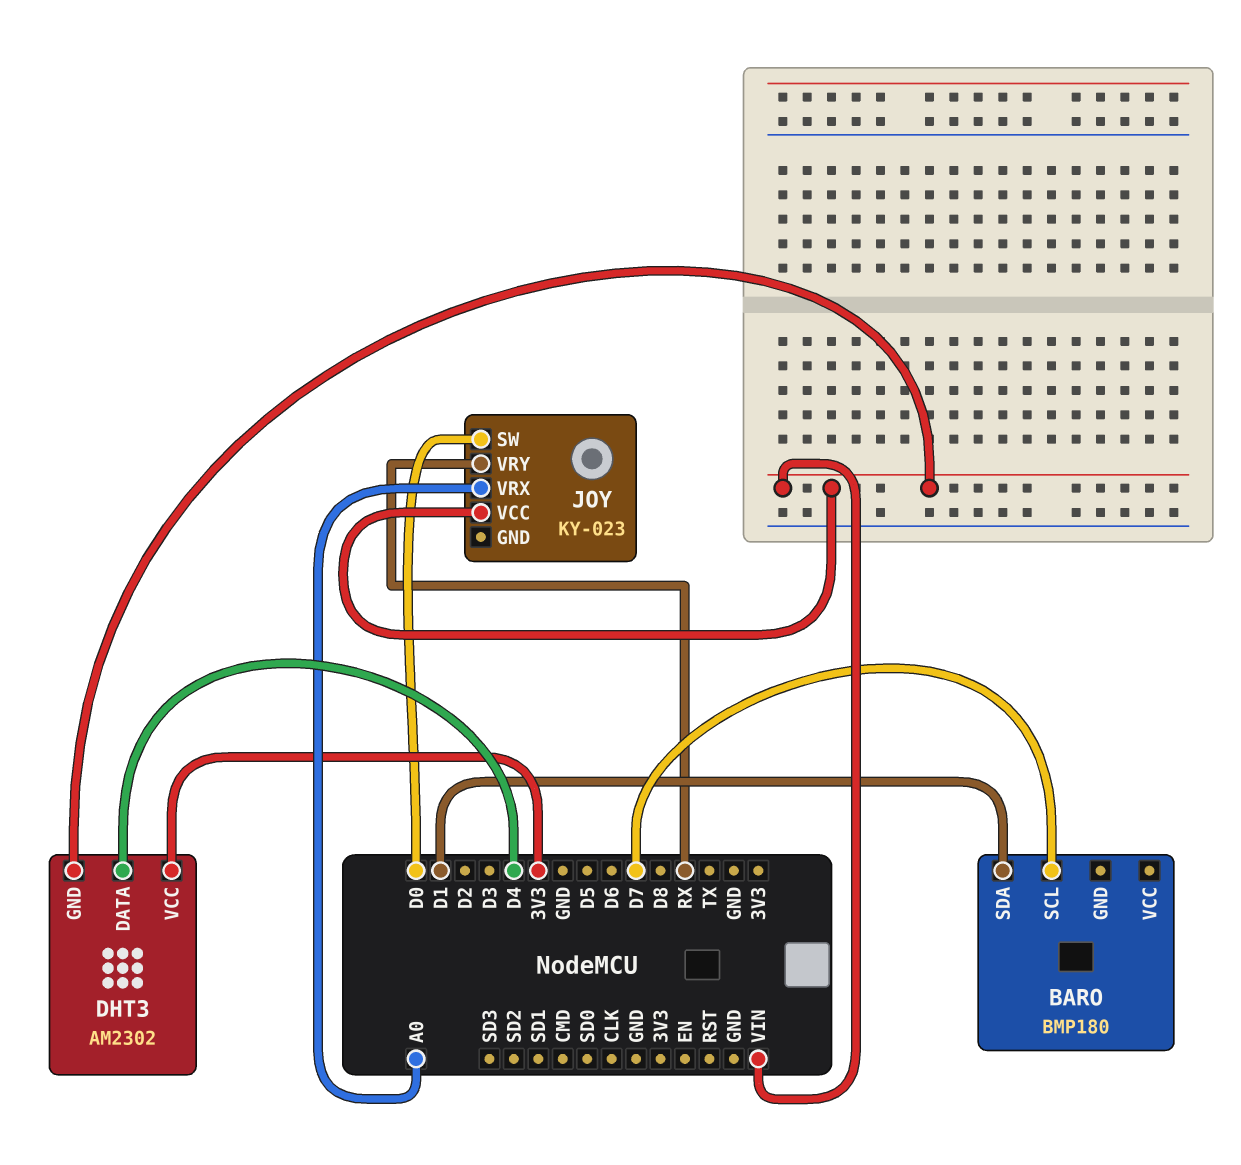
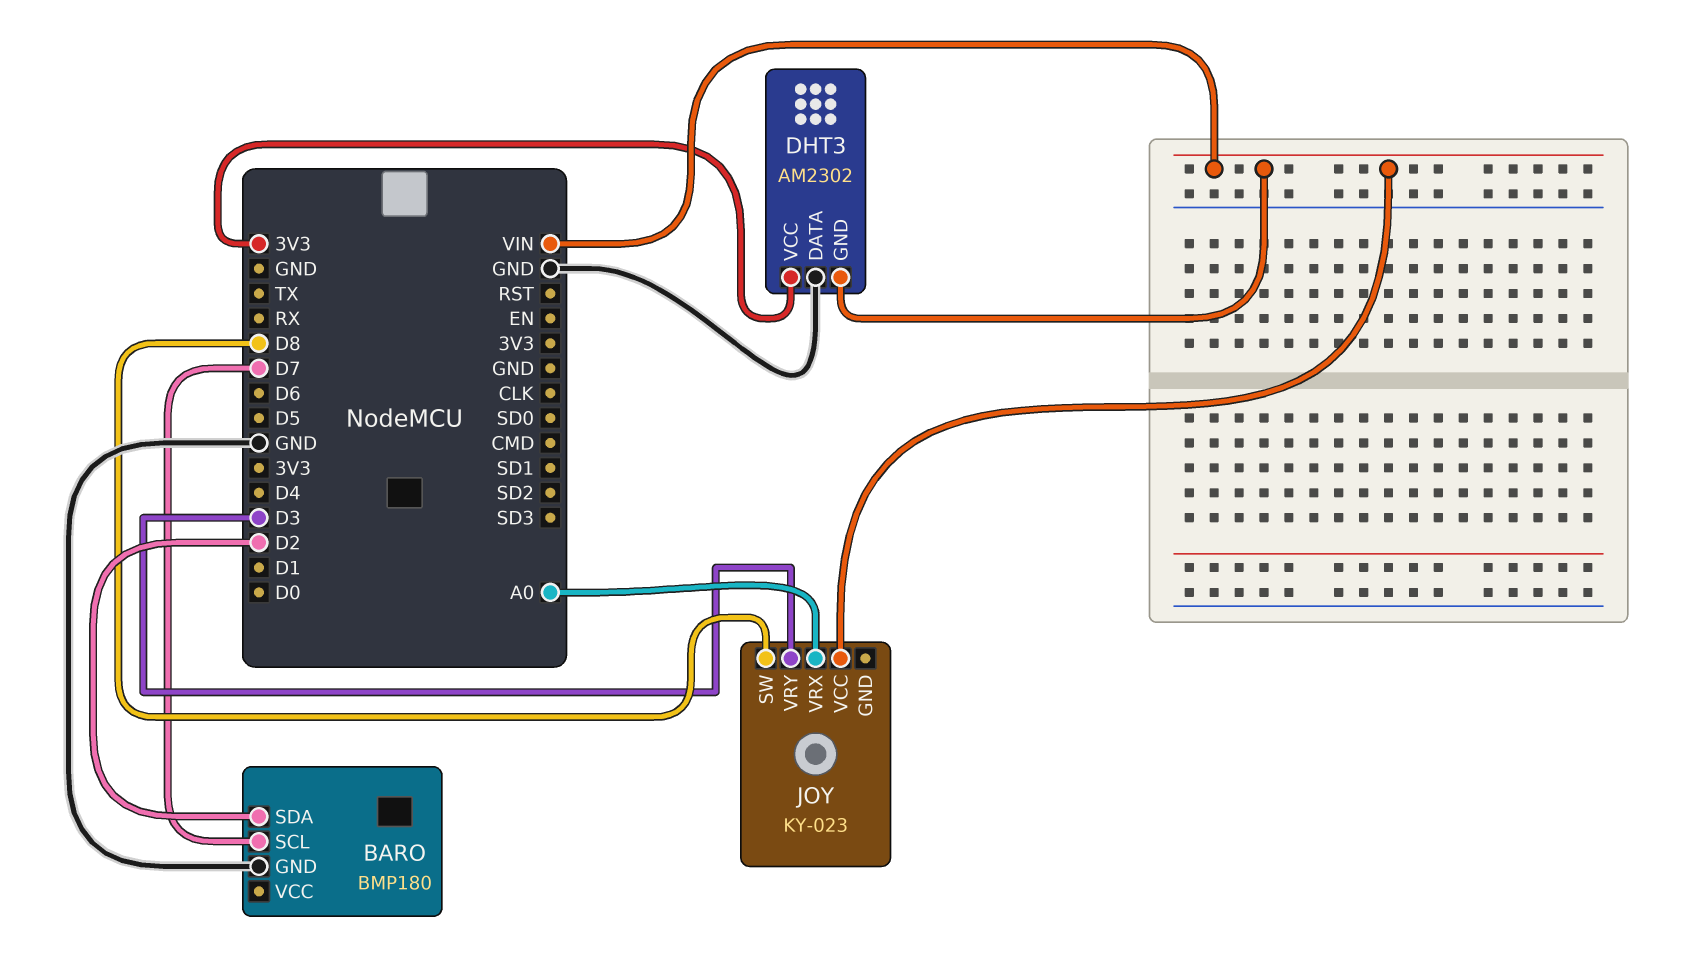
BARO pin GND: none -> GND
BARO pin SDA: D1 -> D2
DHT3 pin DATA: D4 -> GND
JOY pin SW: D0 -> D8
JOY pin VRY: RX -> D3

